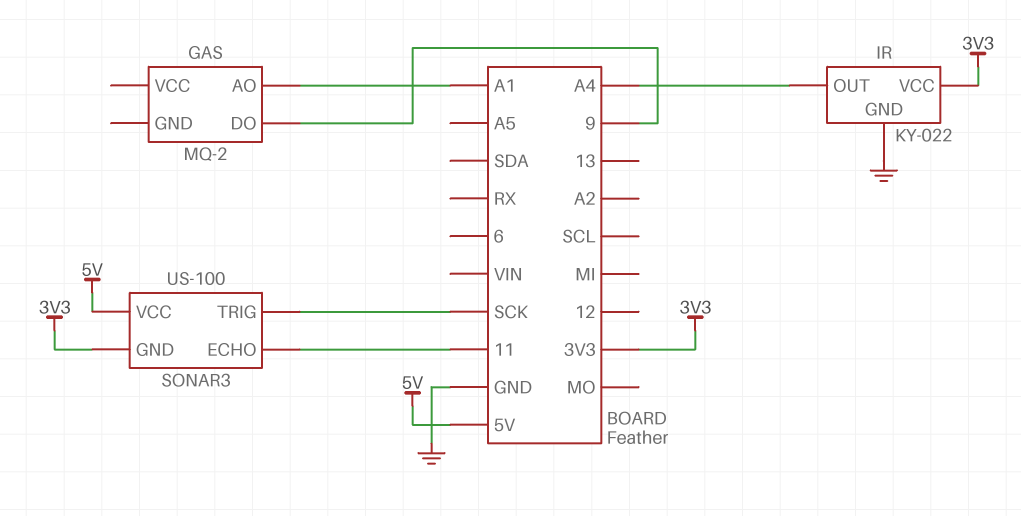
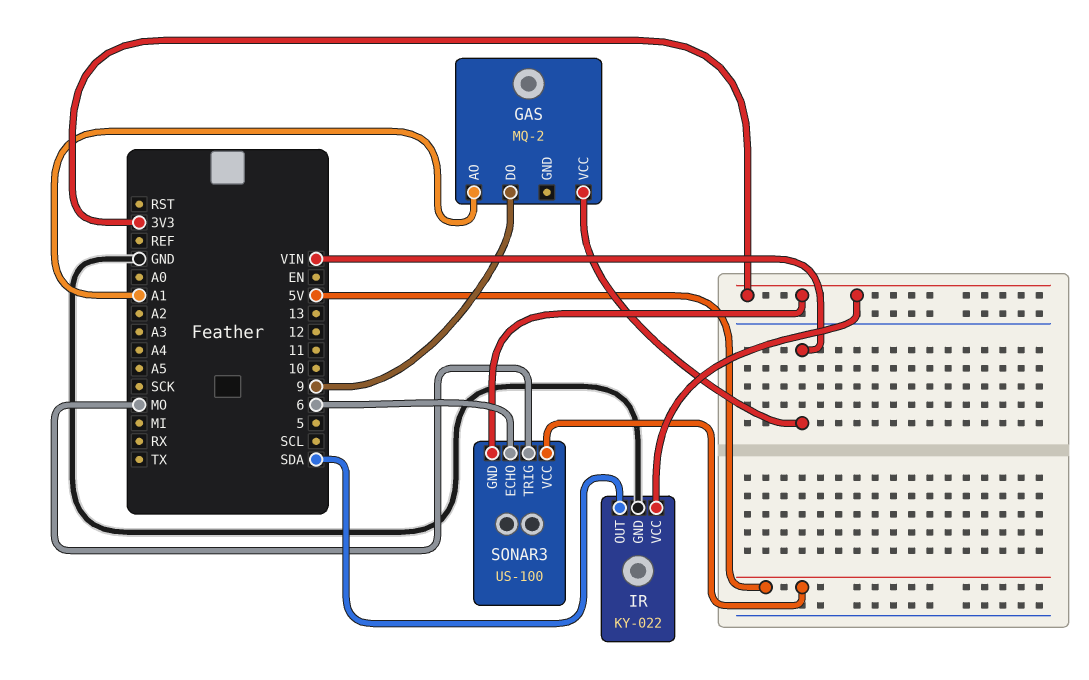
GAS pin VCC: none -> VIN
IR pin OUT: A4 -> SDA
SONAR3 pin ECHO: 11 -> 6
SONAR3 pin TRIG: SCK -> MO

